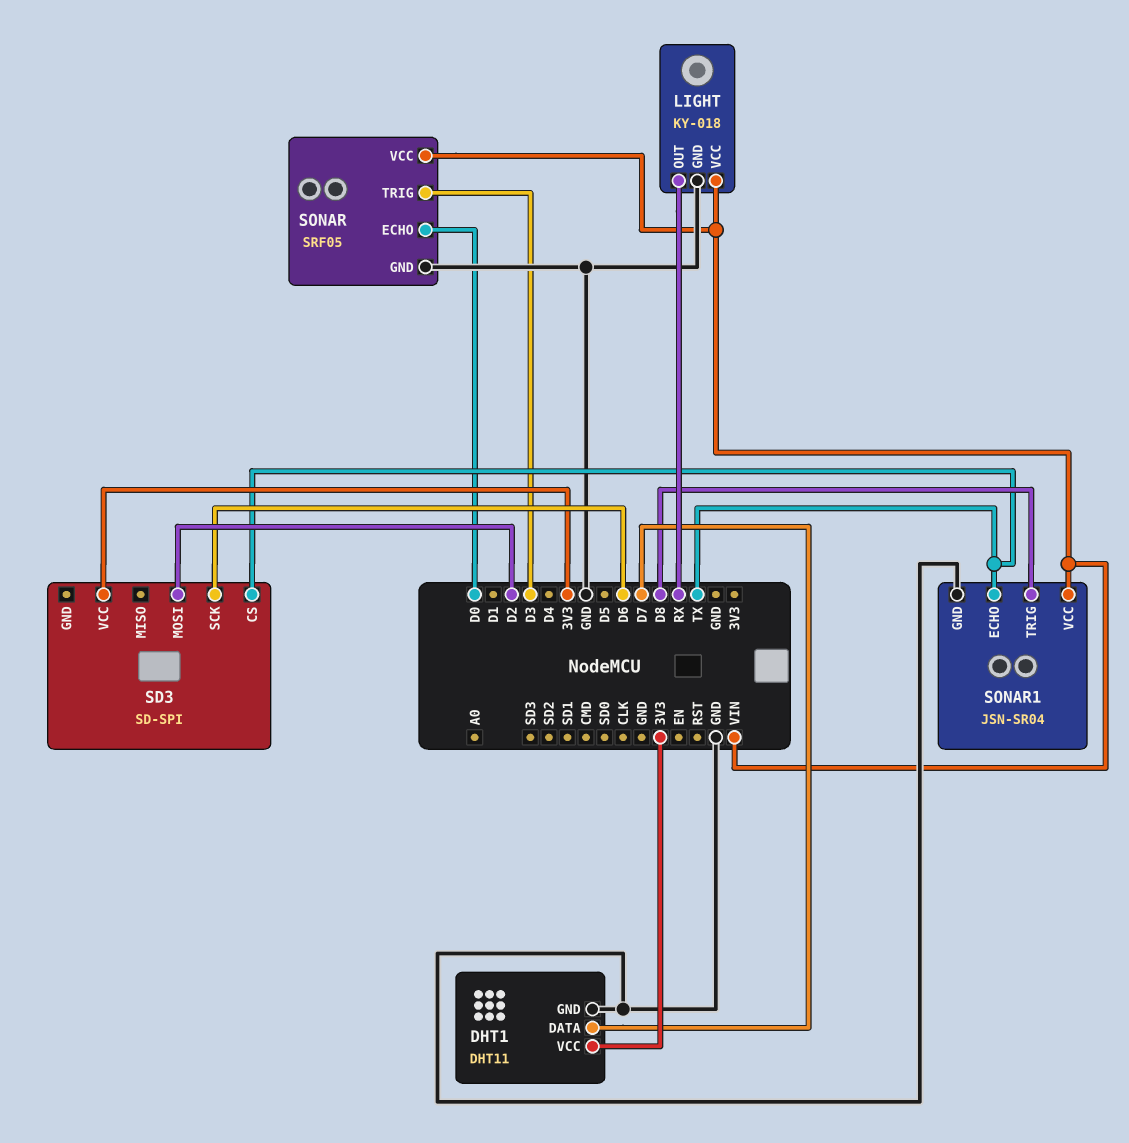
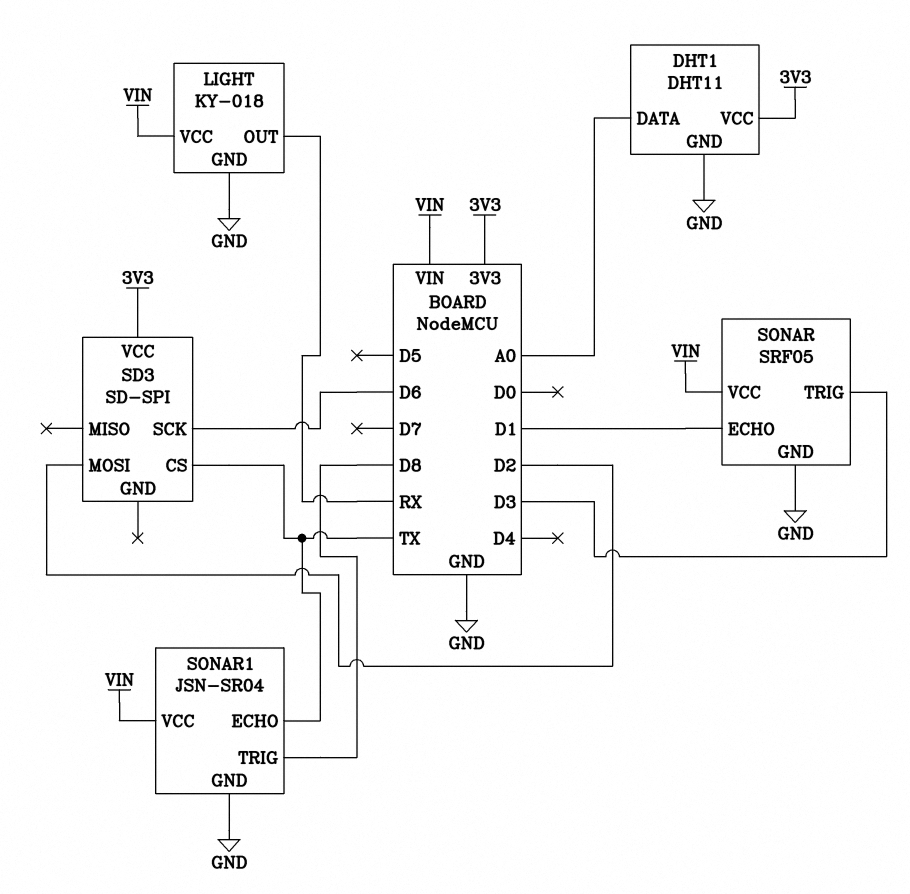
DHT1 pin DATA: D7 -> A0
SONAR pin ECHO: D0 -> D1

